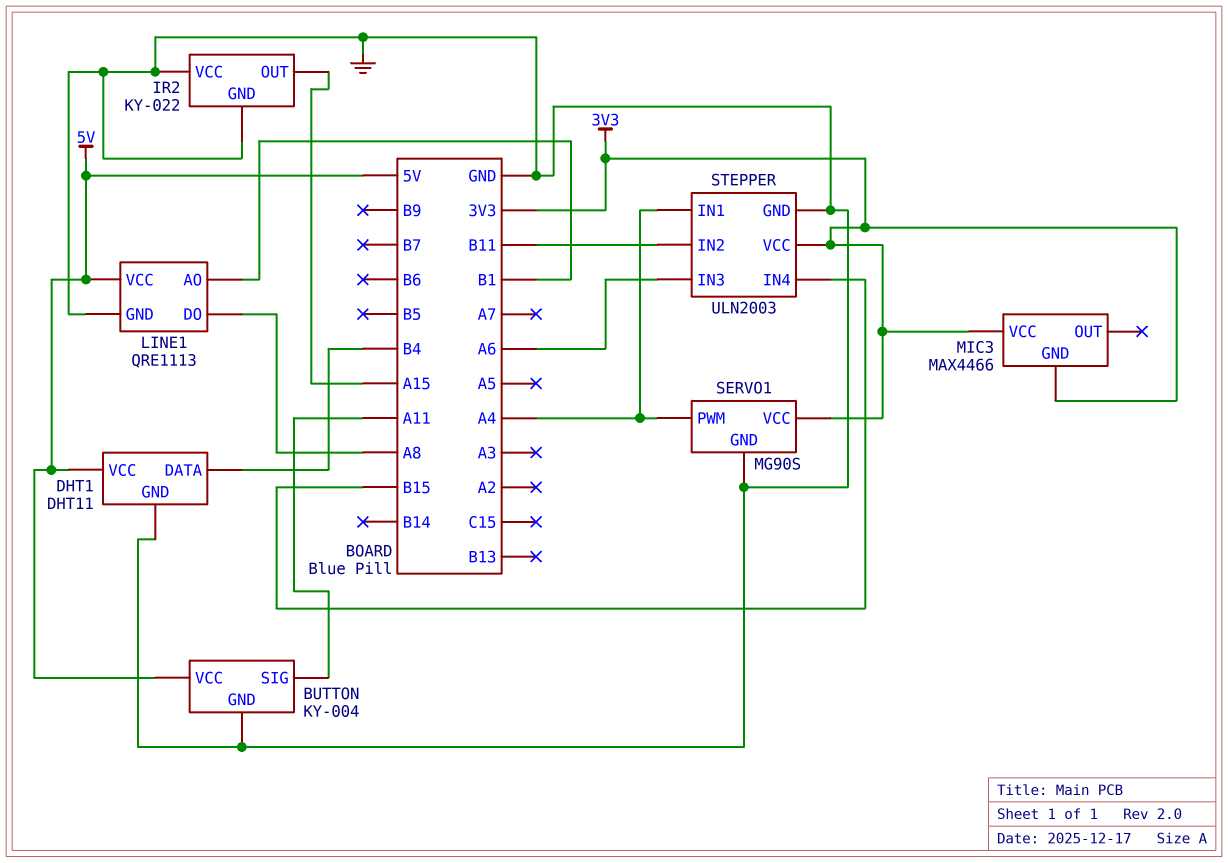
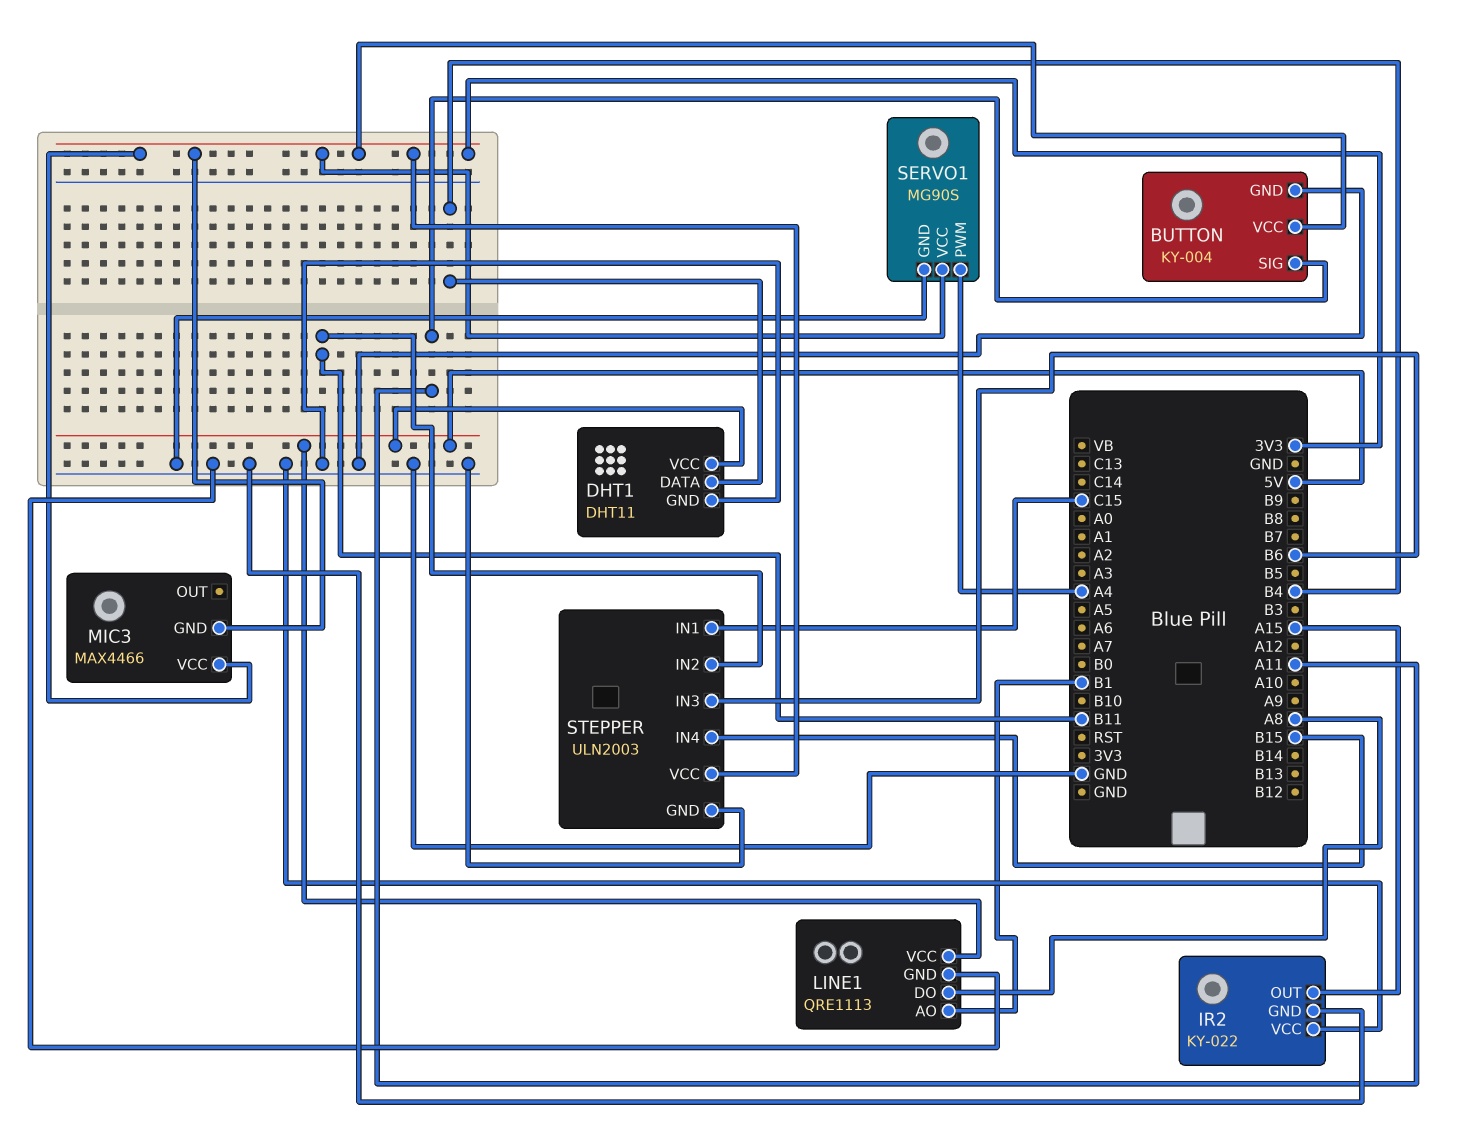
BUTTON pin VCC: 5V -> 3V3
STEPPER pin IN1: A4 -> C15
STEPPER pin IN3: A6 -> B6

